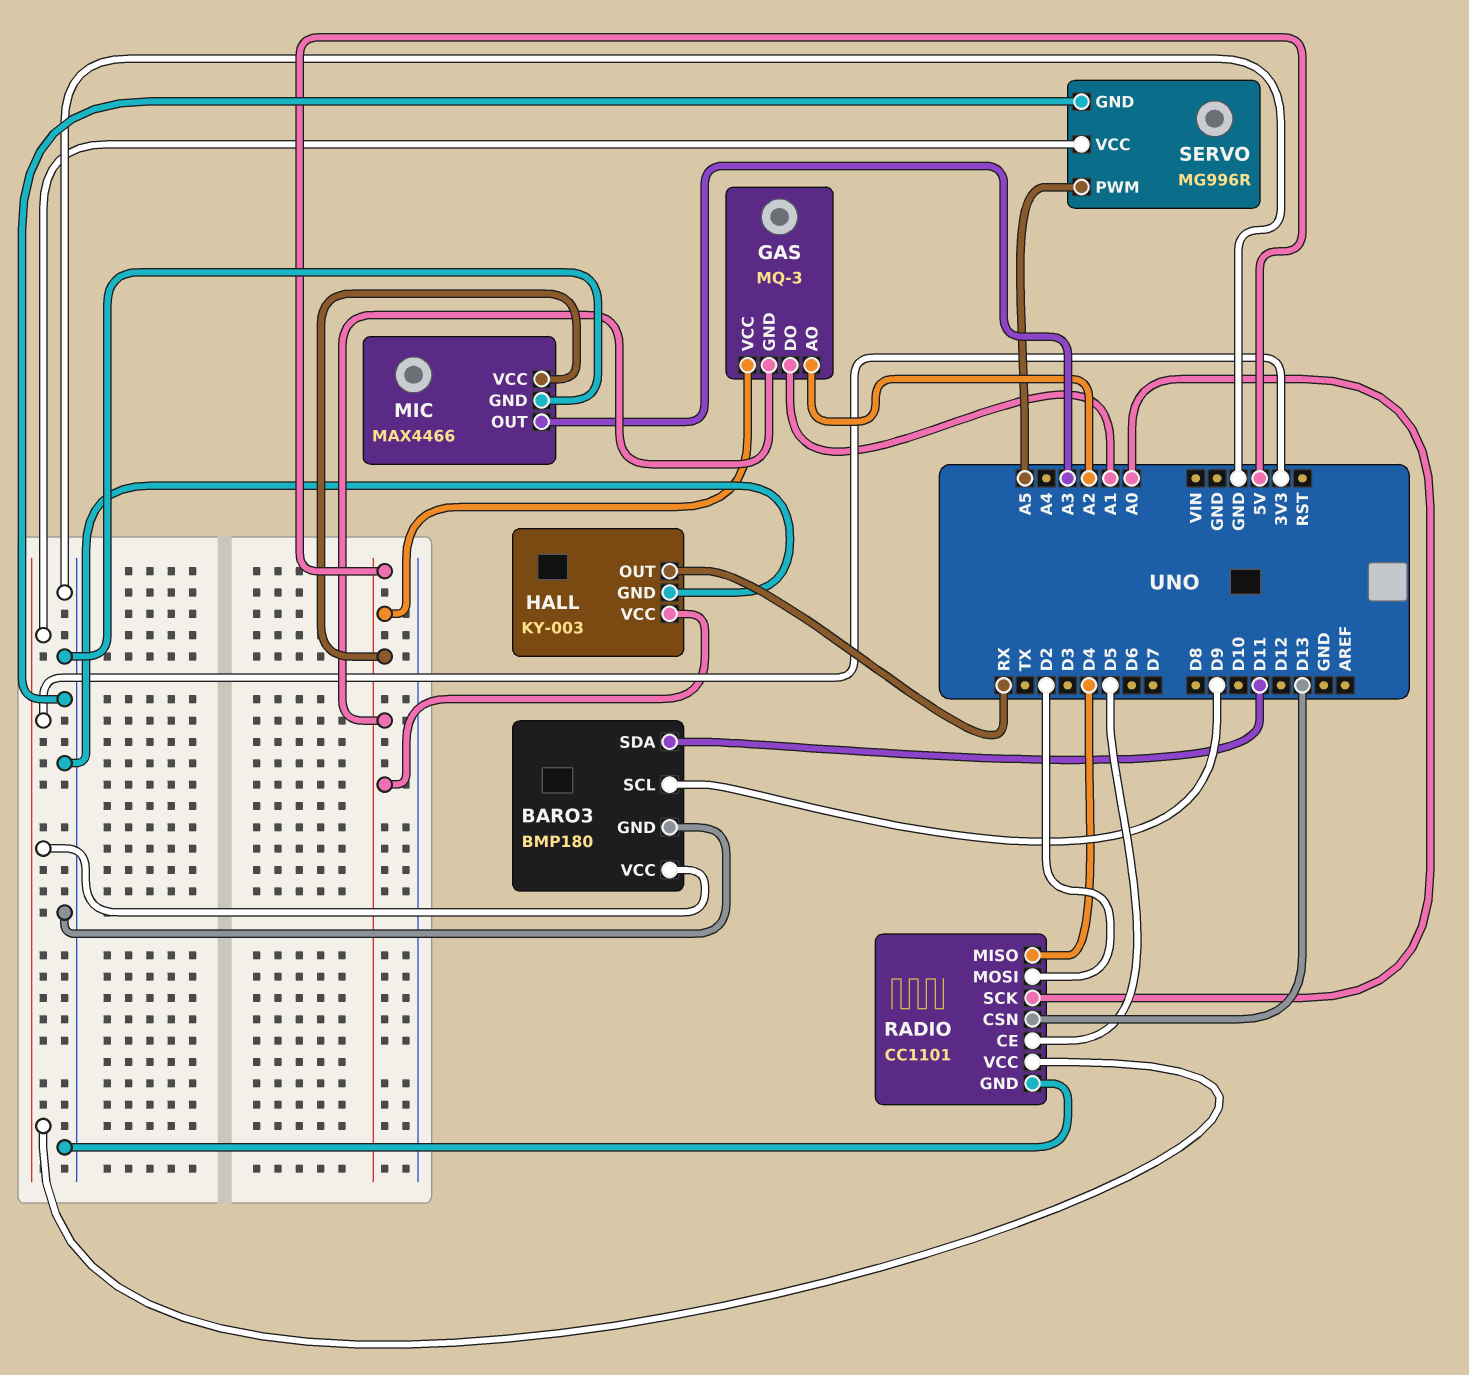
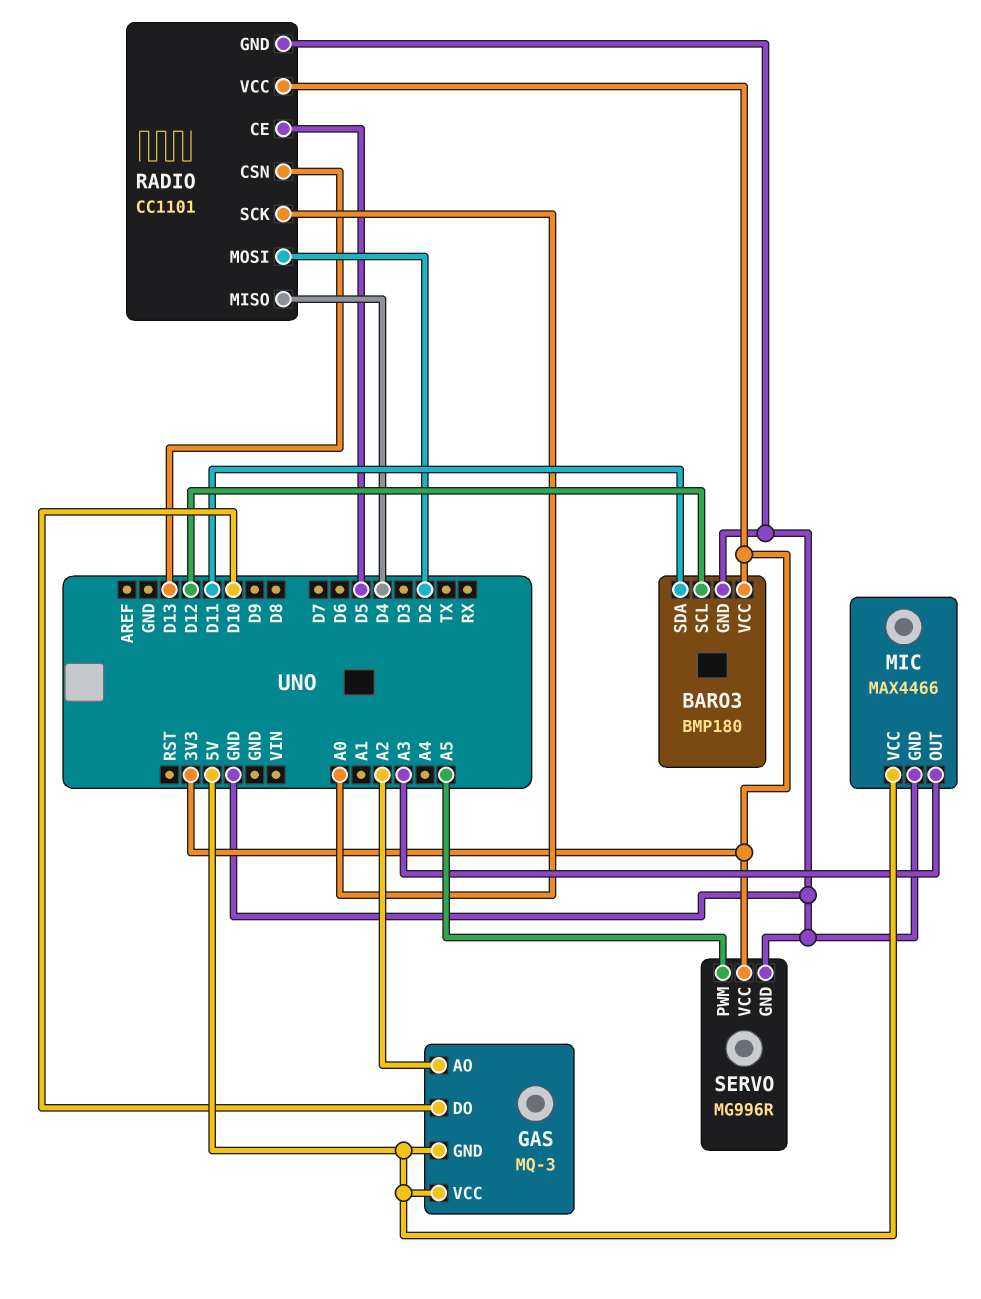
BARO3 pin SCL: D9 -> D12
GAS pin DO: A1 -> D10
HALL: KY-003 -> none
HALL pin GND: GND -> none
HALL pin OUT: RX -> none
HALL pin VCC: 5V -> none

